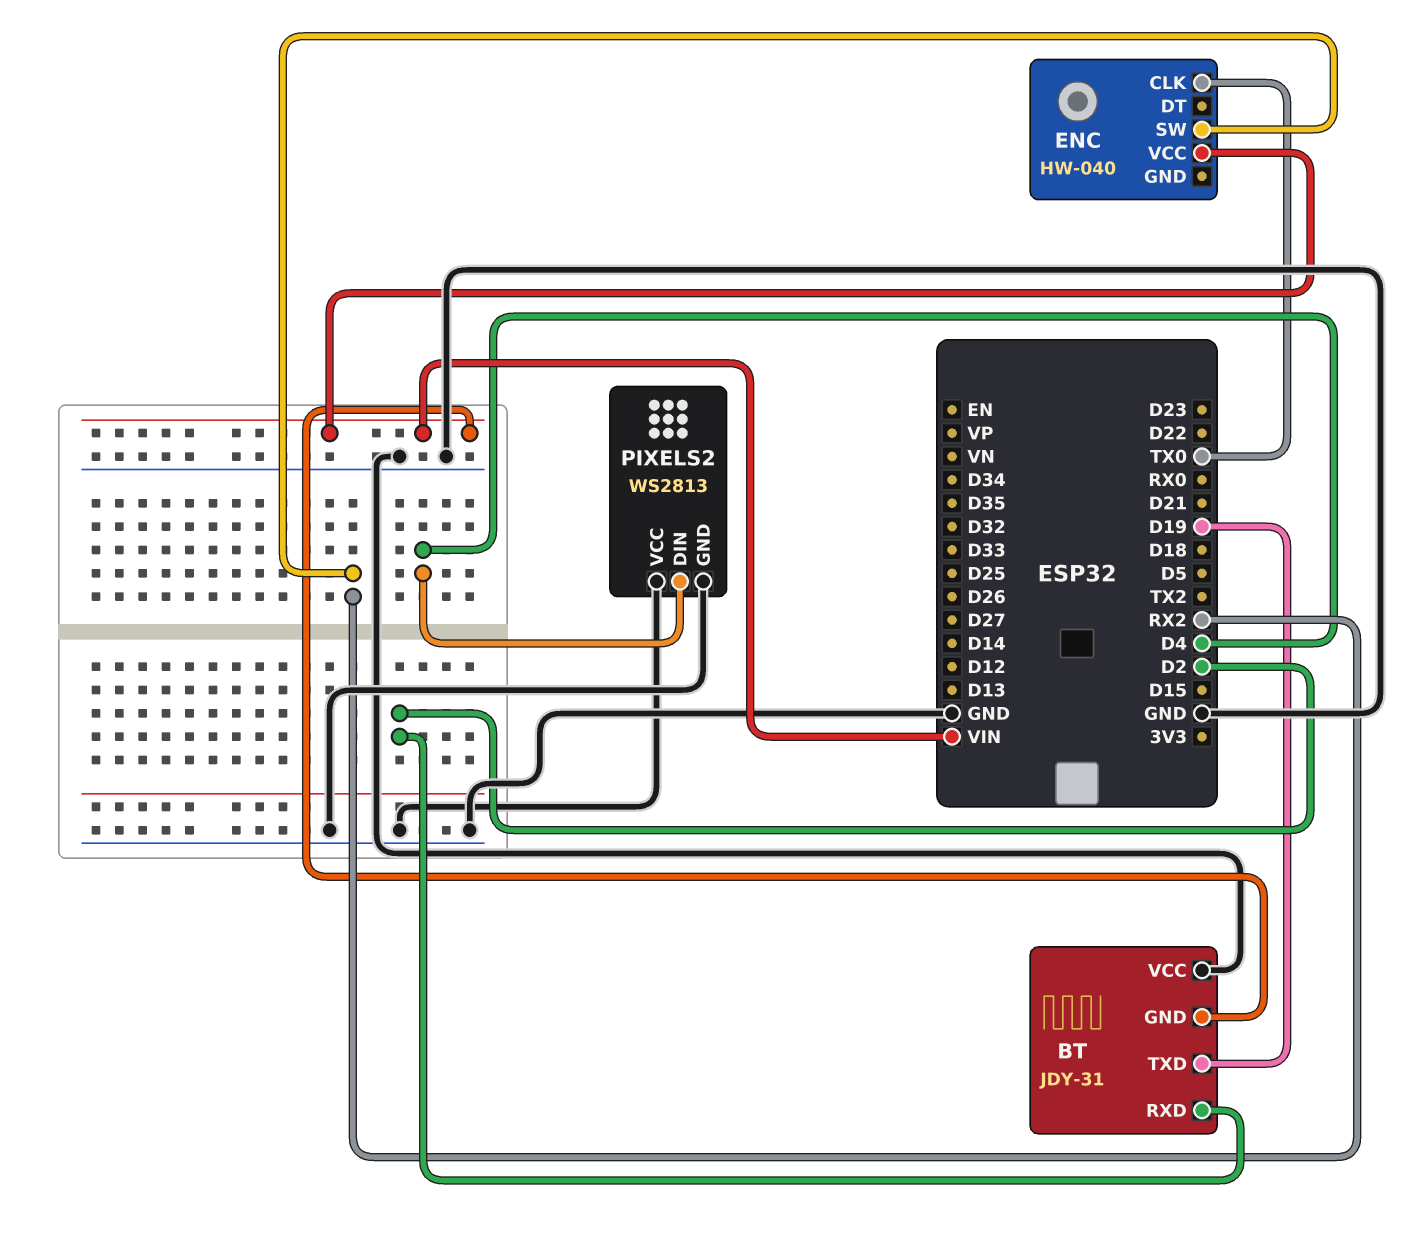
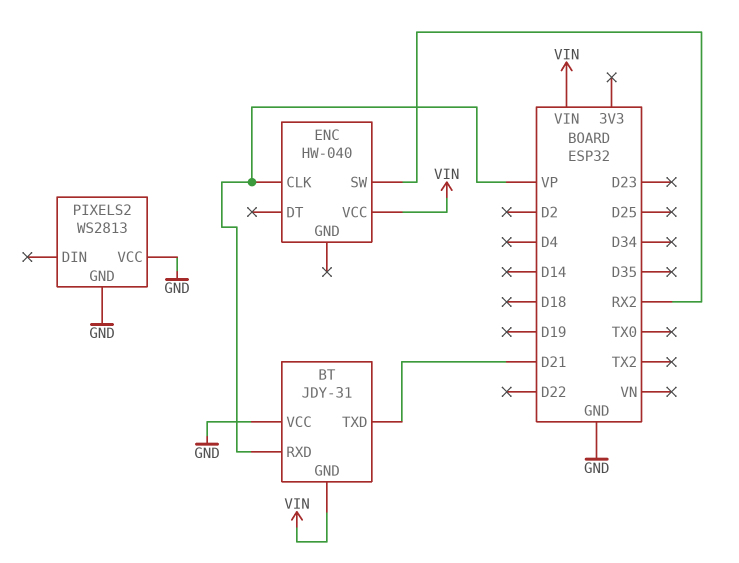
BT pin RXD: D2 -> VP
BT pin TXD: D19 -> D21
ENC pin CLK: TX0 -> VP
PIXELS2 pin DIN: D4 -> none

